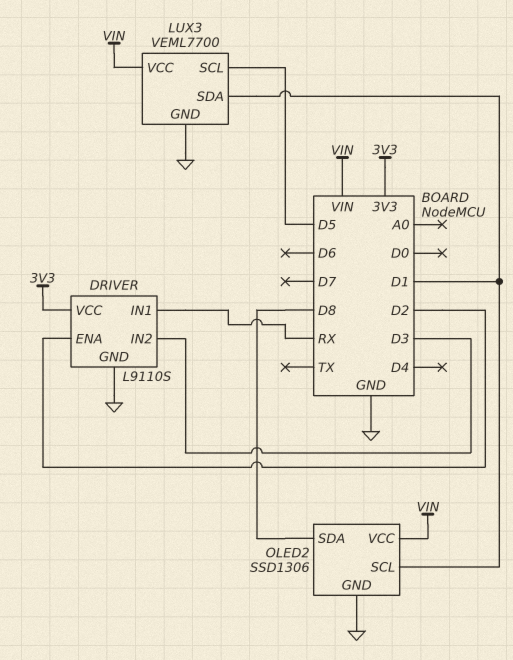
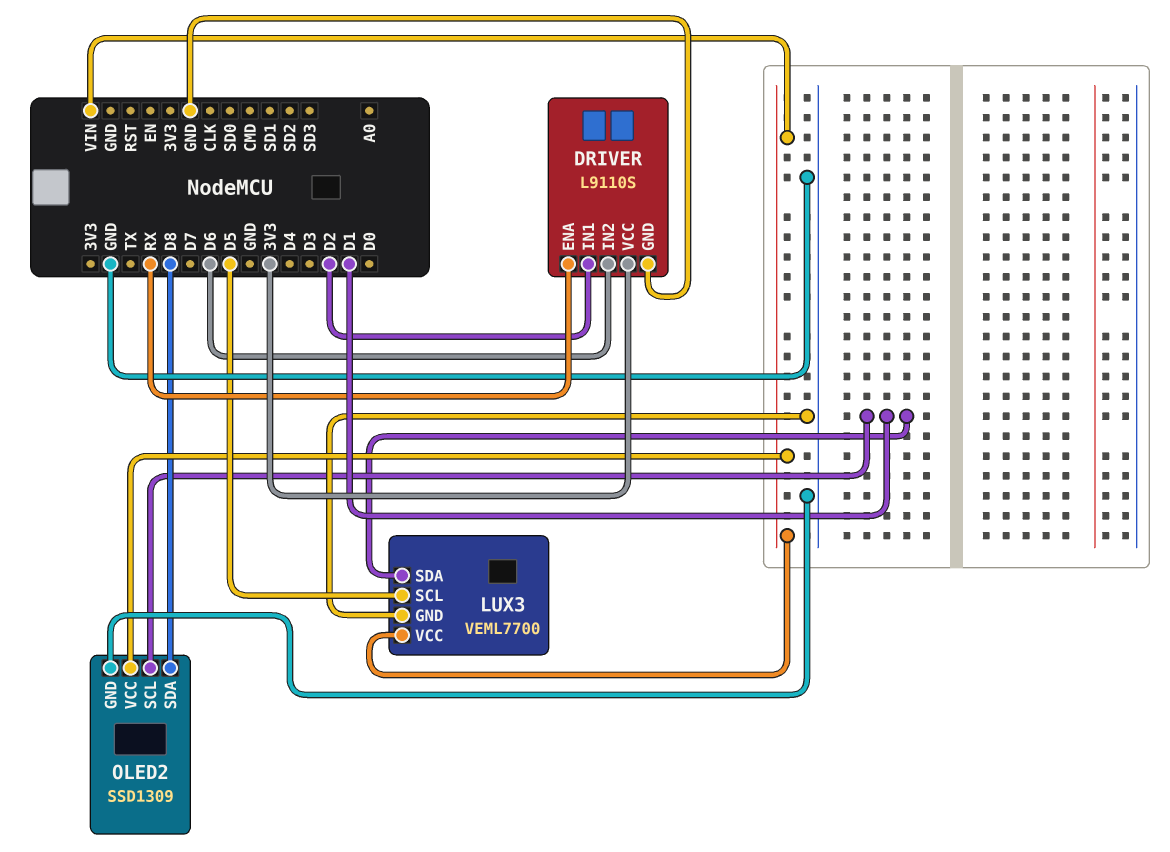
DRIVER pin ENA: D2 -> RX
DRIVER pin IN1: RX -> D2
DRIVER pin IN2: D3 -> D6
OLED2: SSD1306 -> SSD1309

